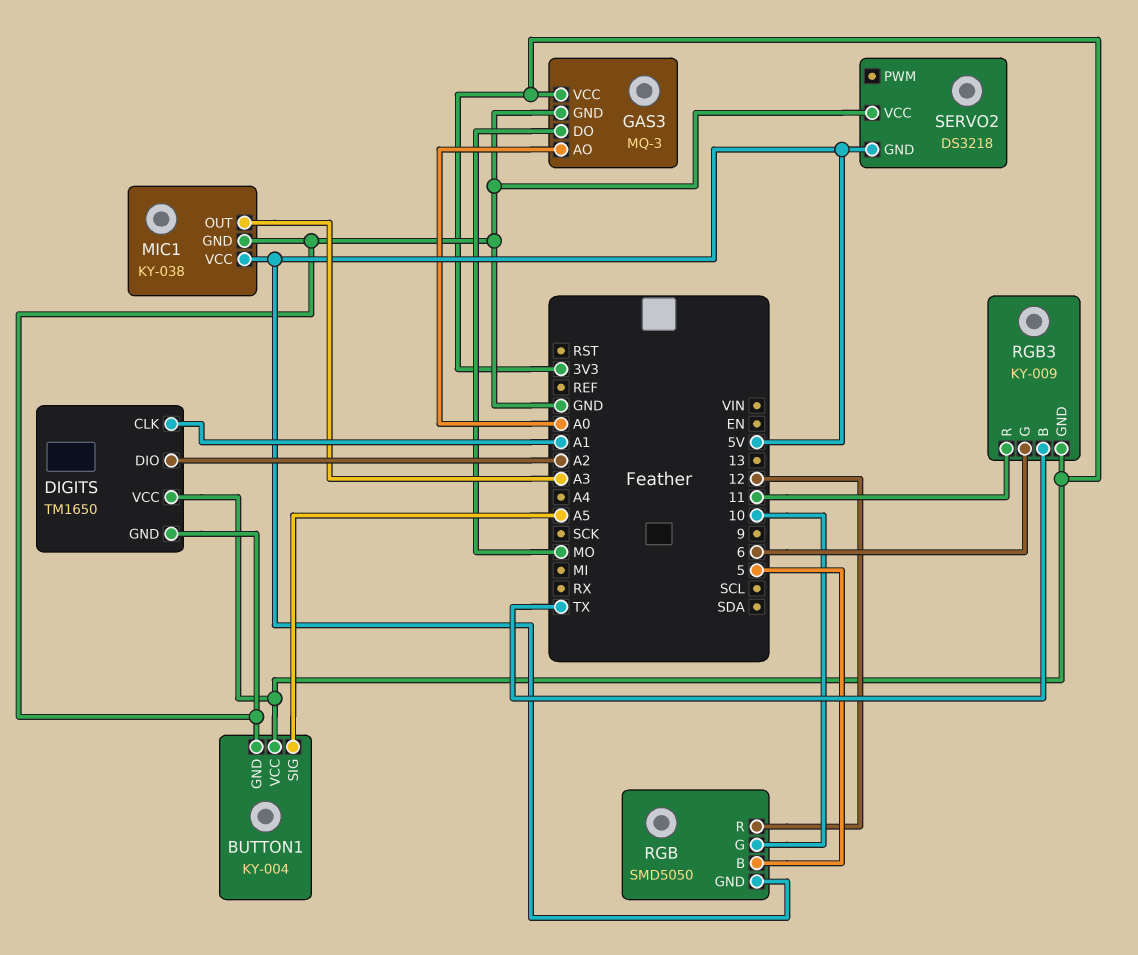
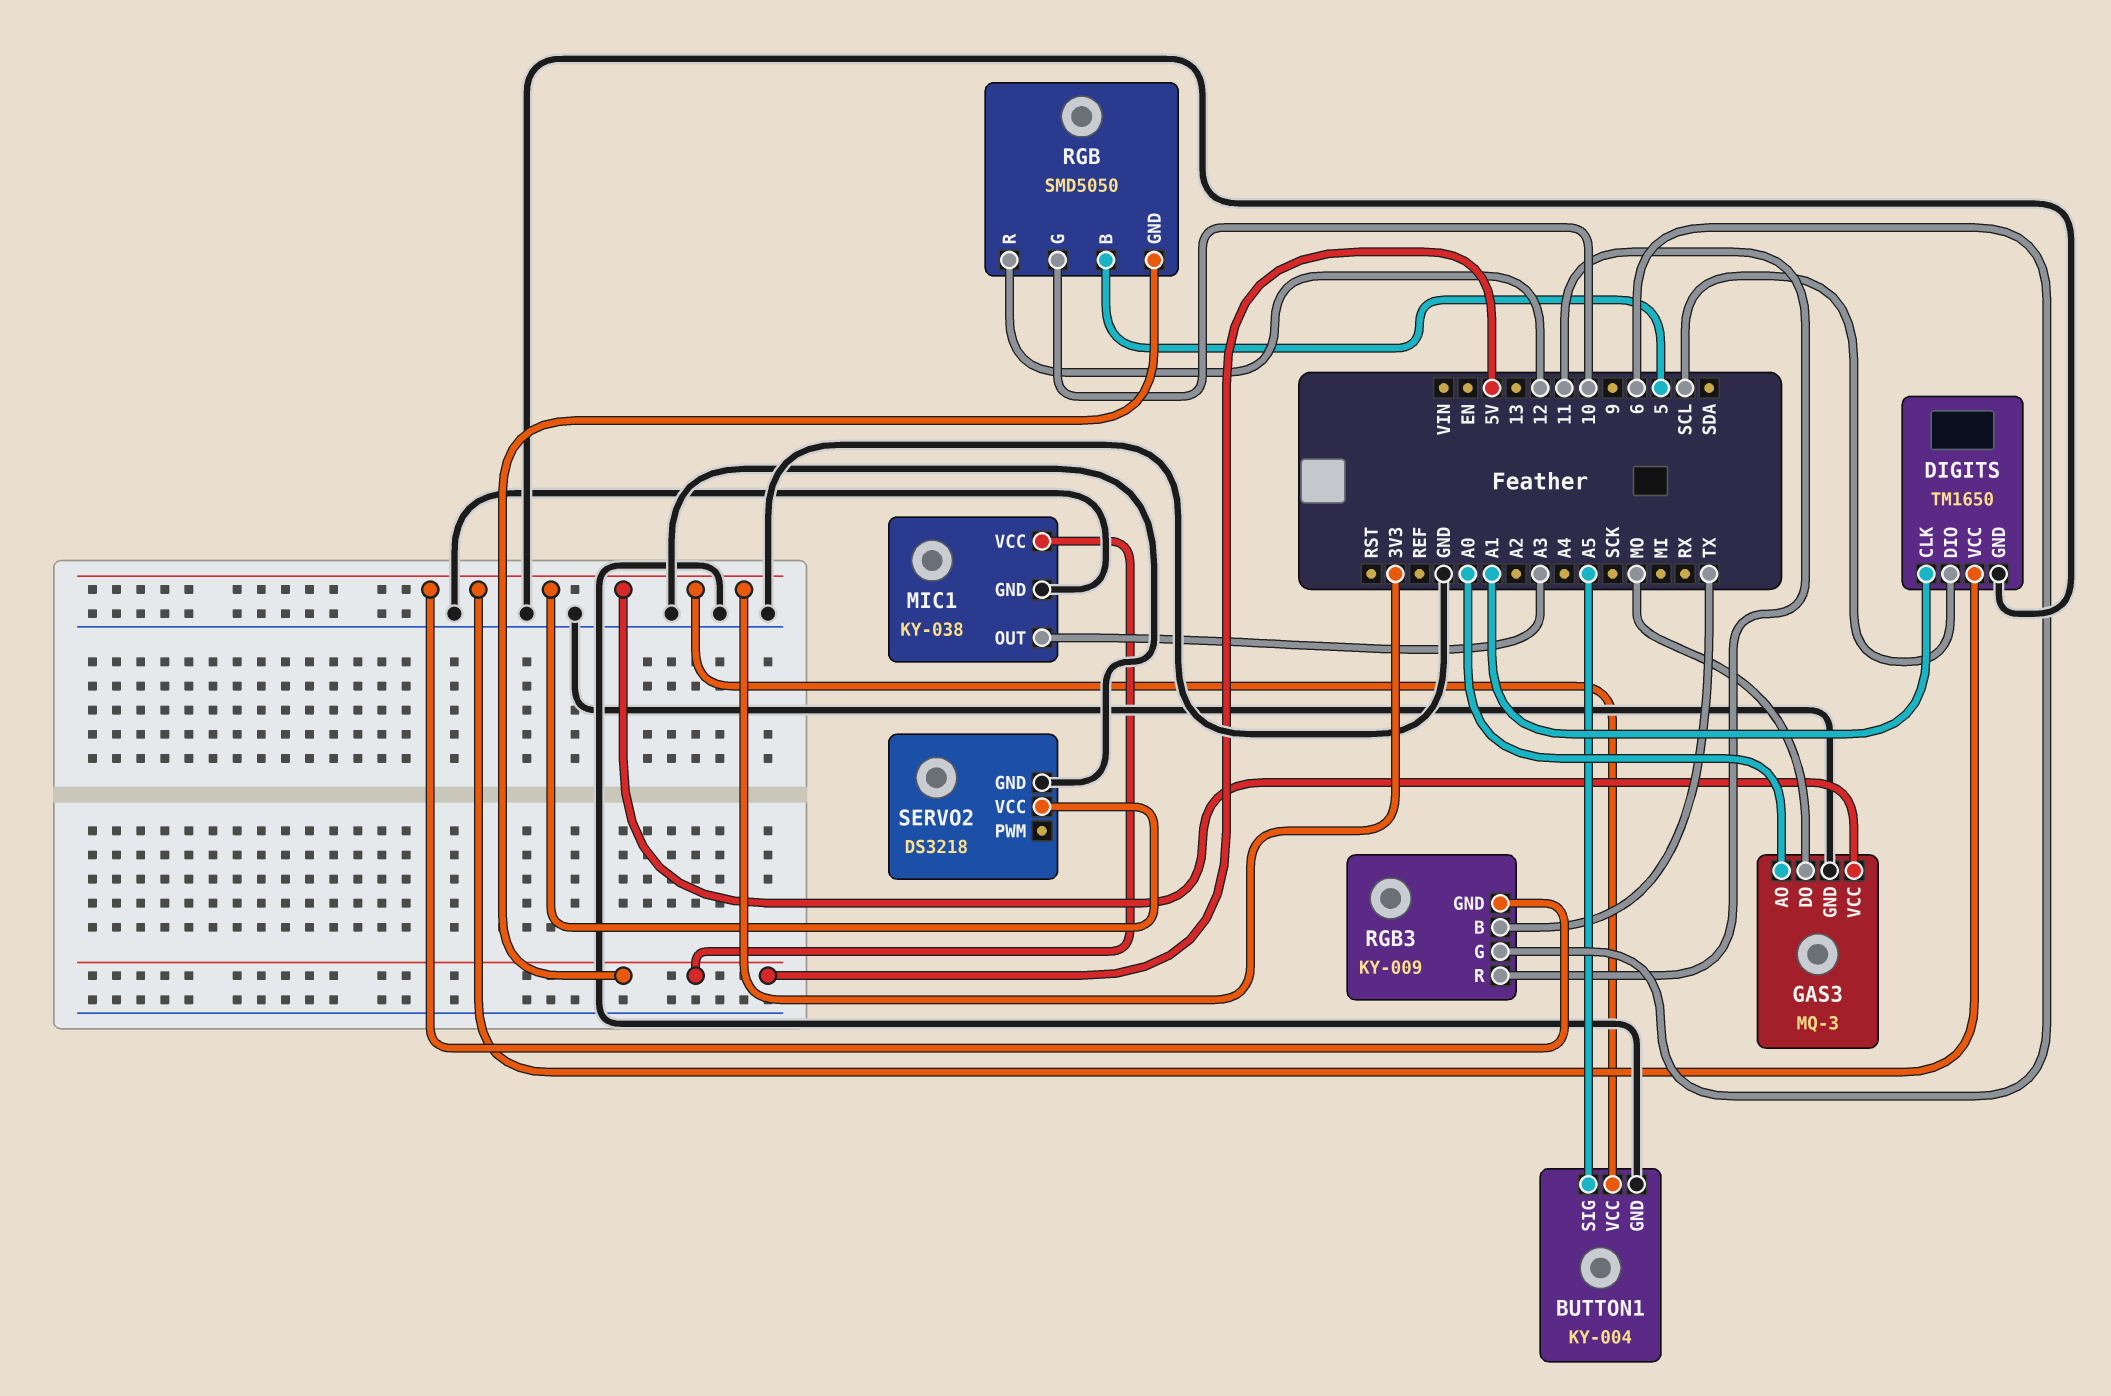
DIGITS pin DIO: A2 -> SCL
SERVO2 pin GND: 5V -> GND
SERVO2 pin VCC: GND -> 3V3

